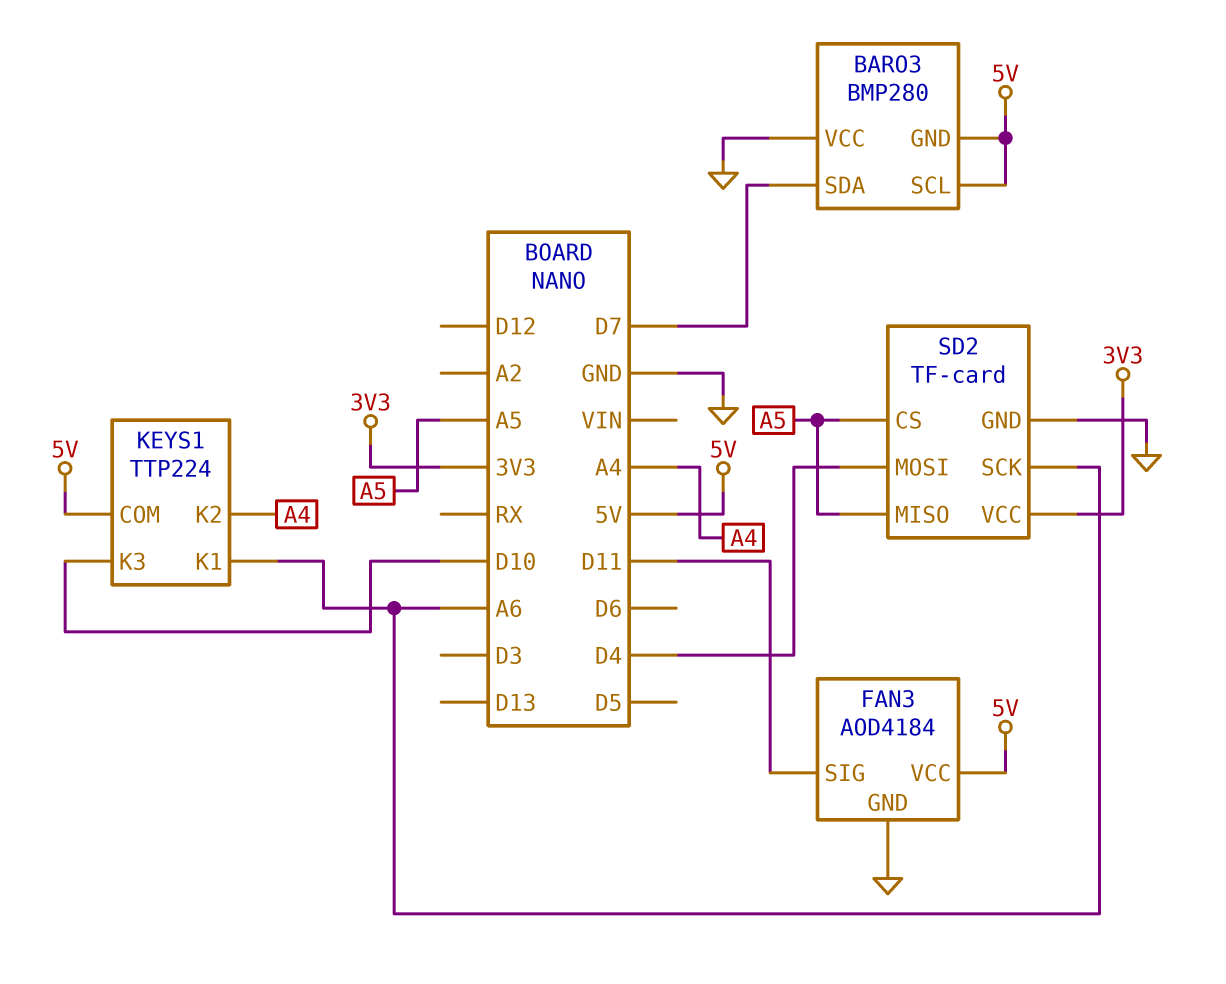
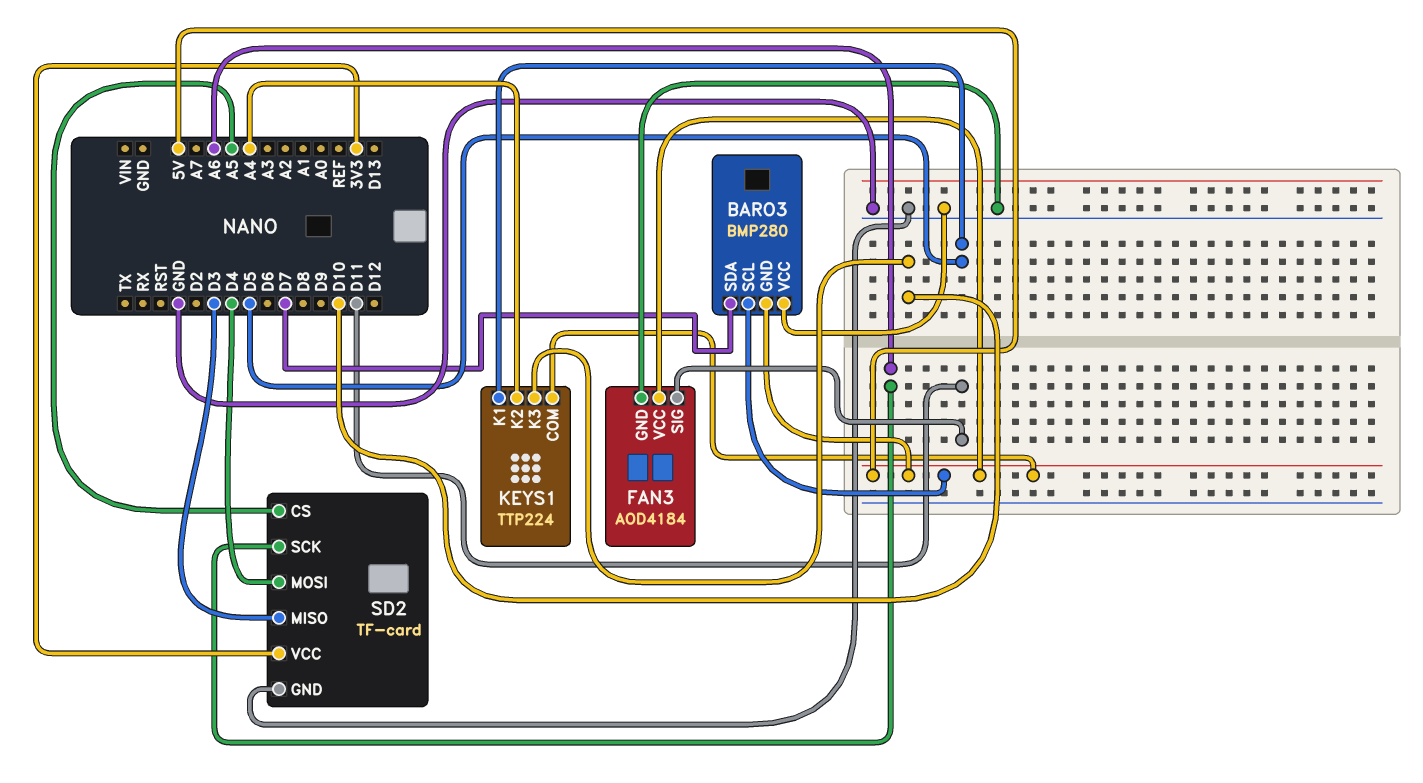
KEYS1 pin K1: A6 -> D5
SD2 pin MISO: A5 -> D3

